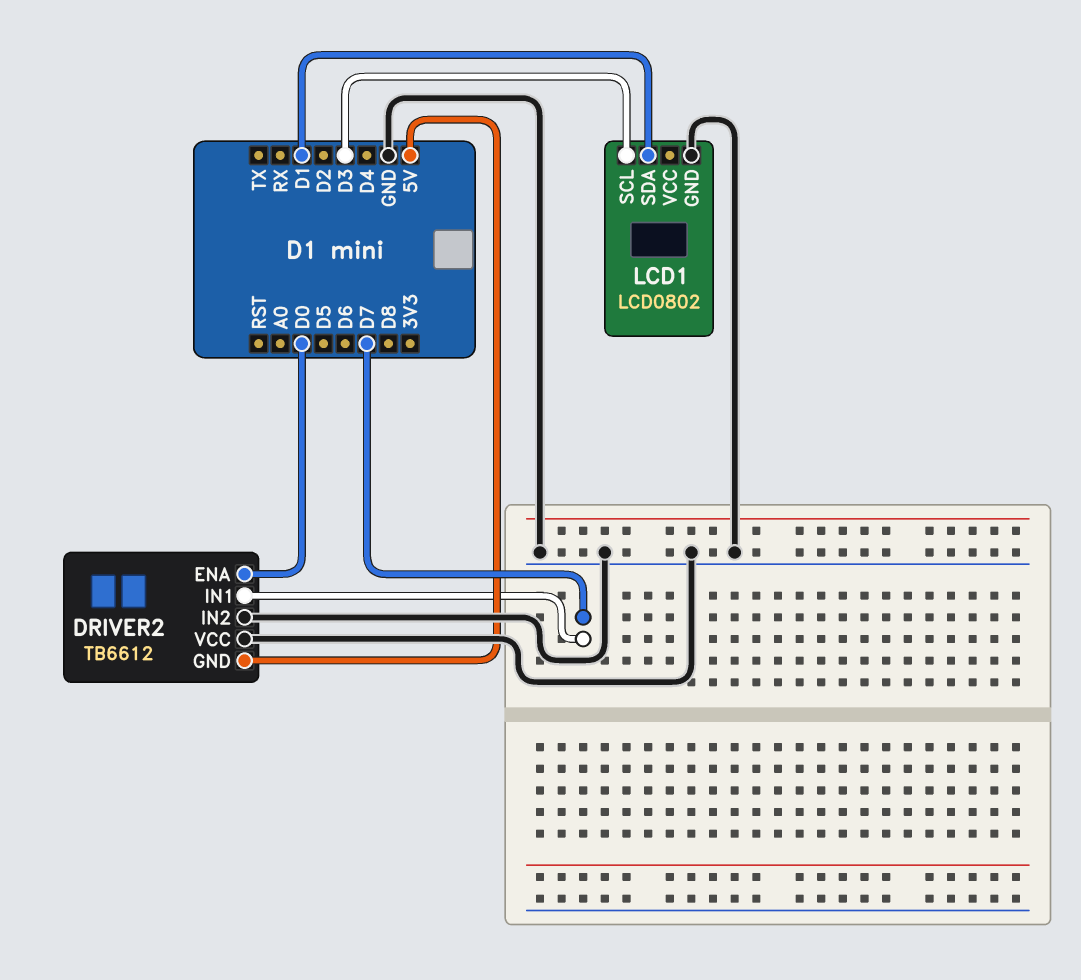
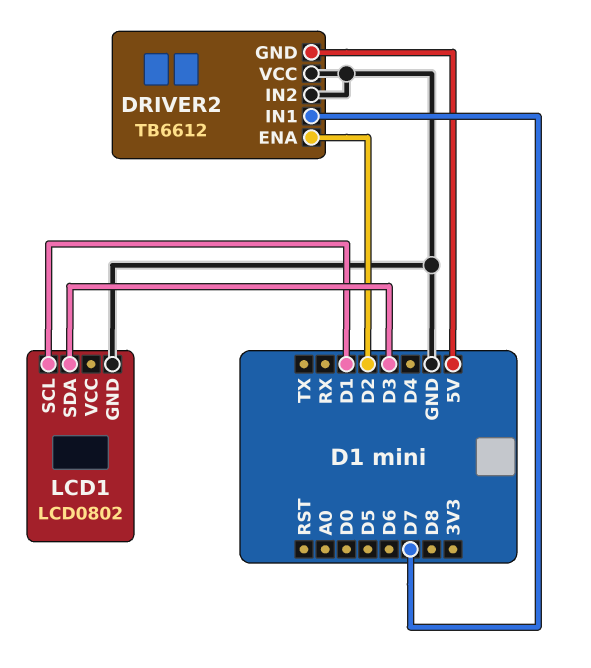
DRIVER2 pin ENA: D0 -> D2
LCD1 pin SCL: D3 -> D1
LCD1 pin SDA: D1 -> D3

